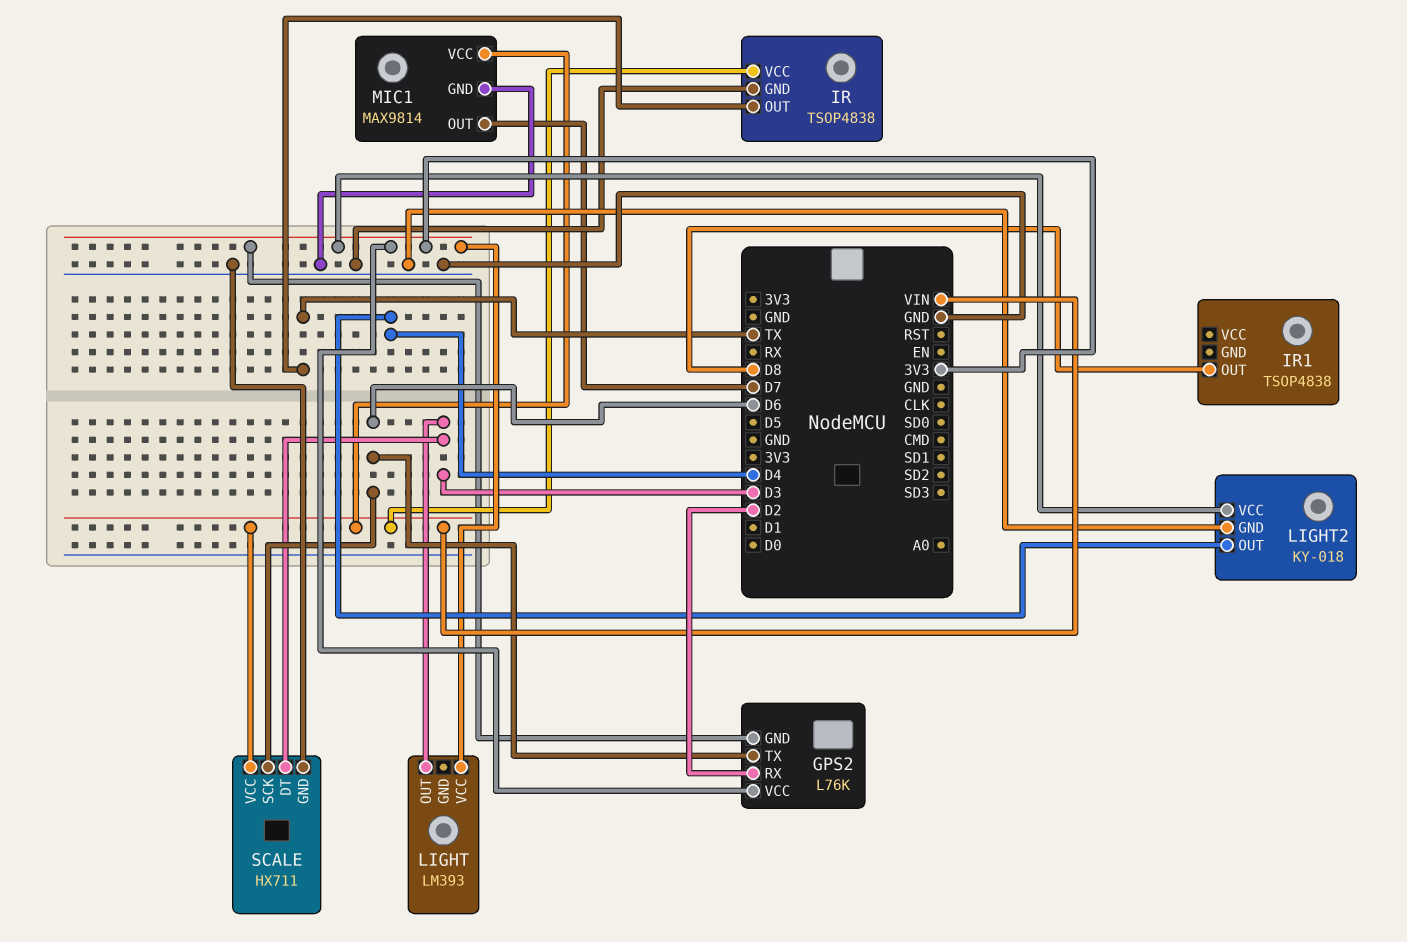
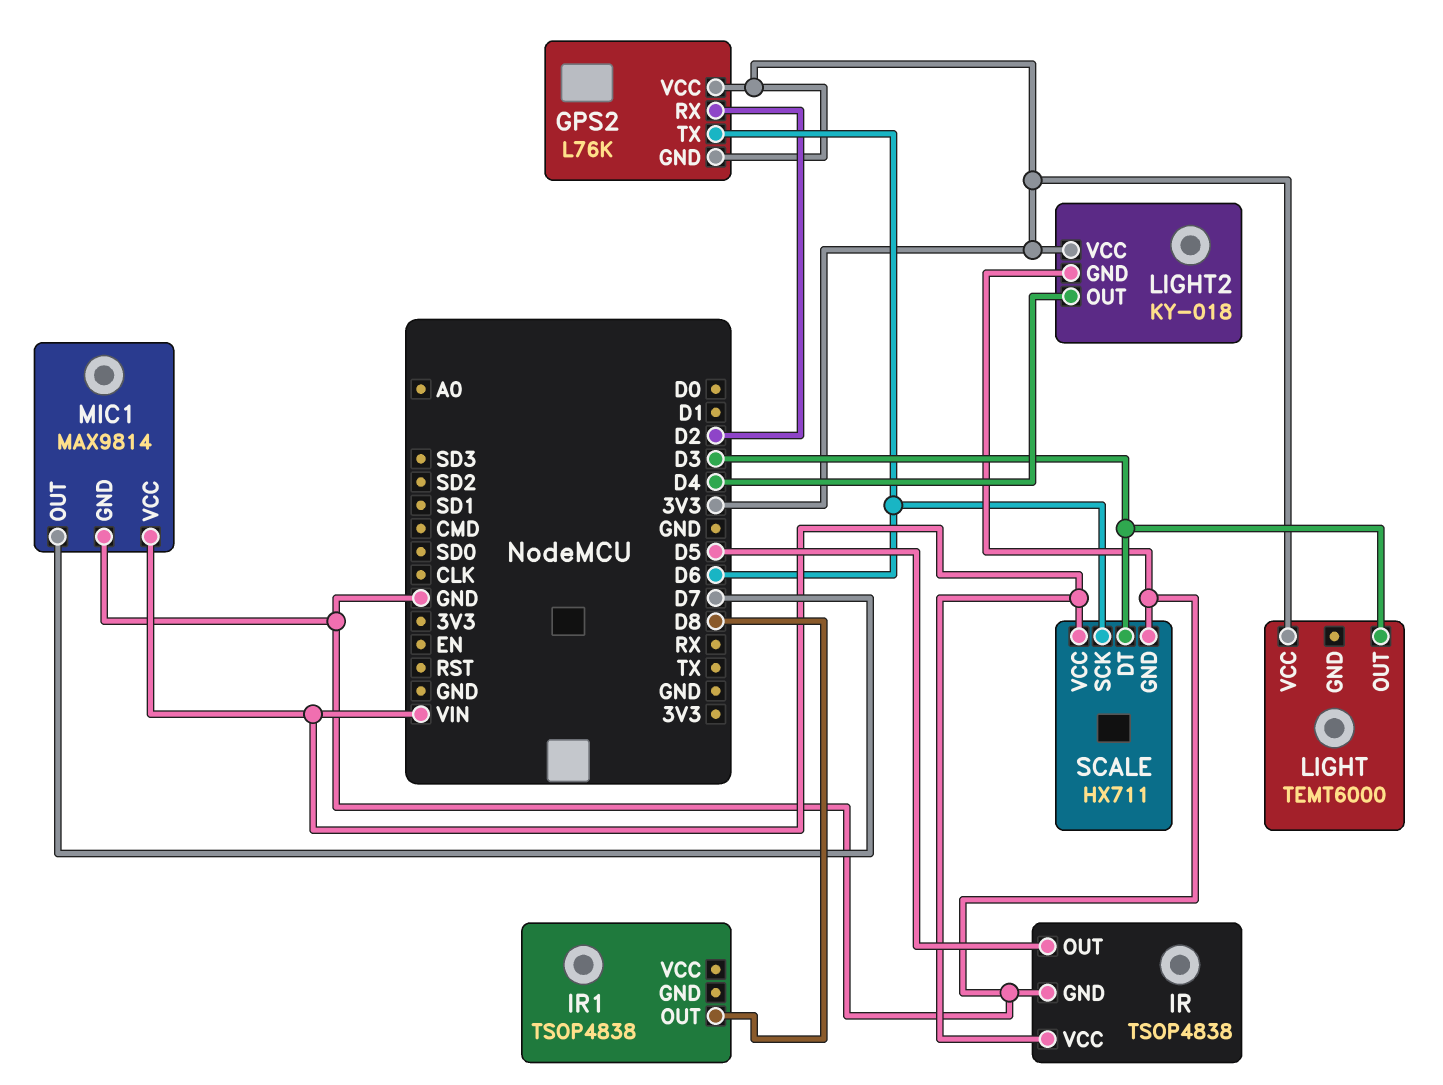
IR pin OUT: TX -> D5
LIGHT: LM393 -> TEMT6000

